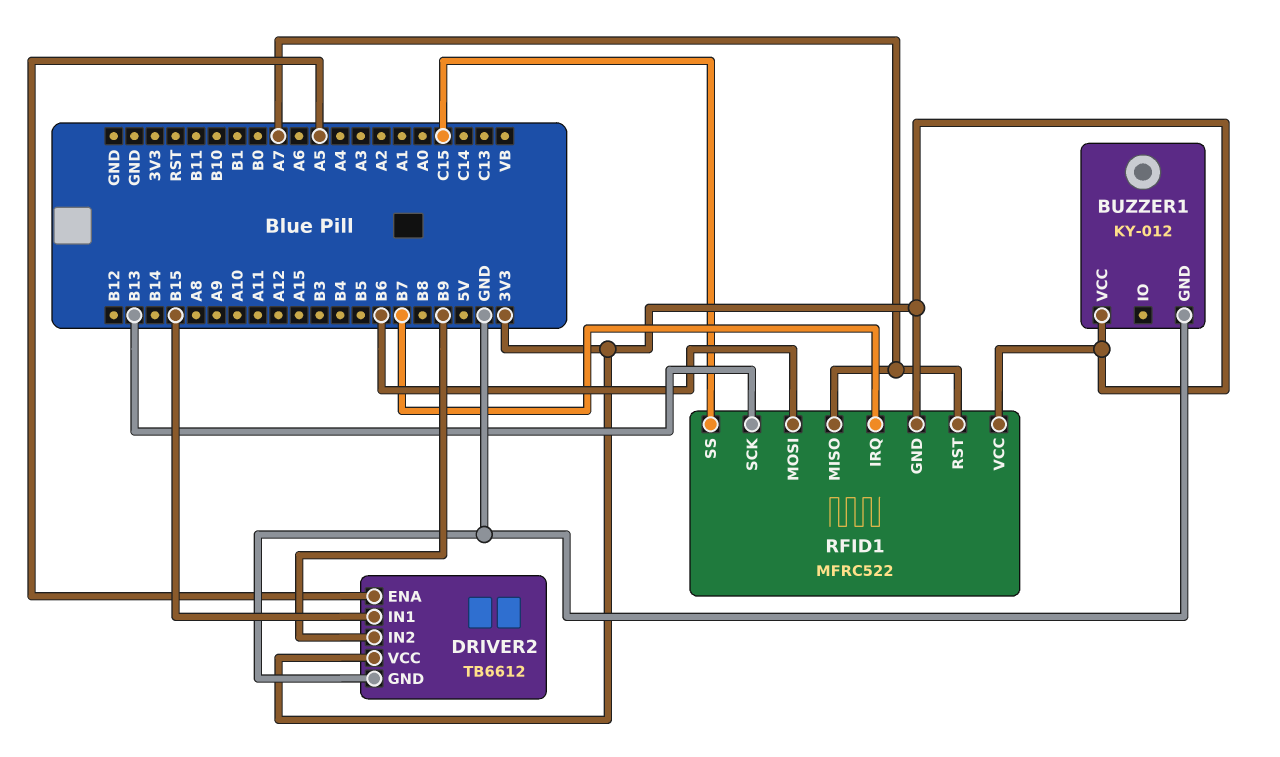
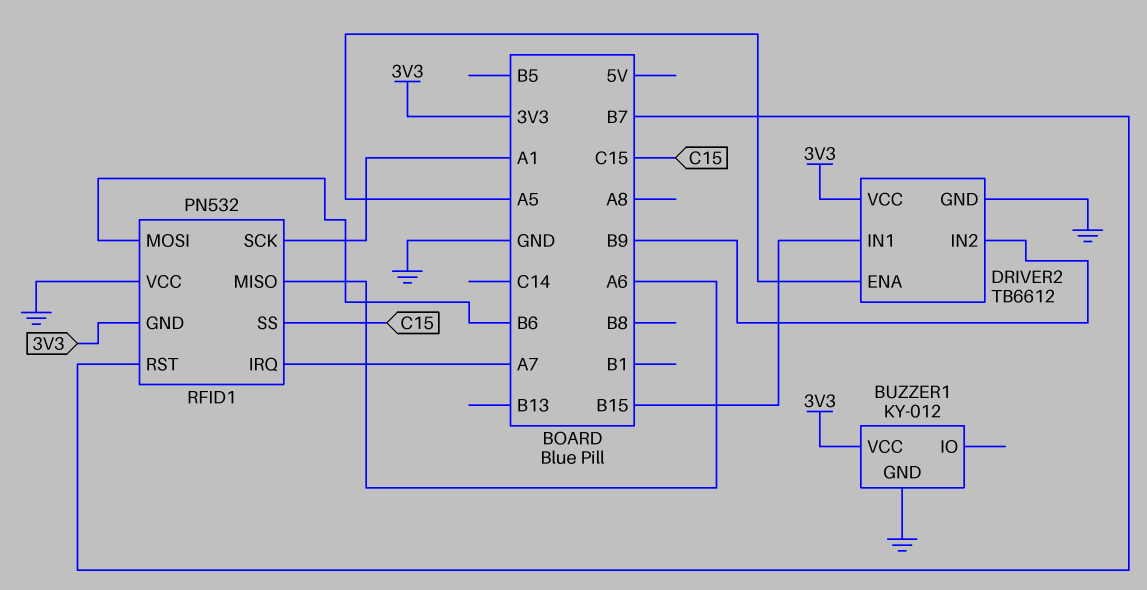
RFID1: MFRC522 -> PN532
RFID1 pin IRQ: B7 -> A7
RFID1 pin MISO: A7 -> A6
RFID1 pin RST: A7 -> B7
RFID1 pin SCK: B13 -> A1
RFID1 pin VCC: 3V3 -> GND

